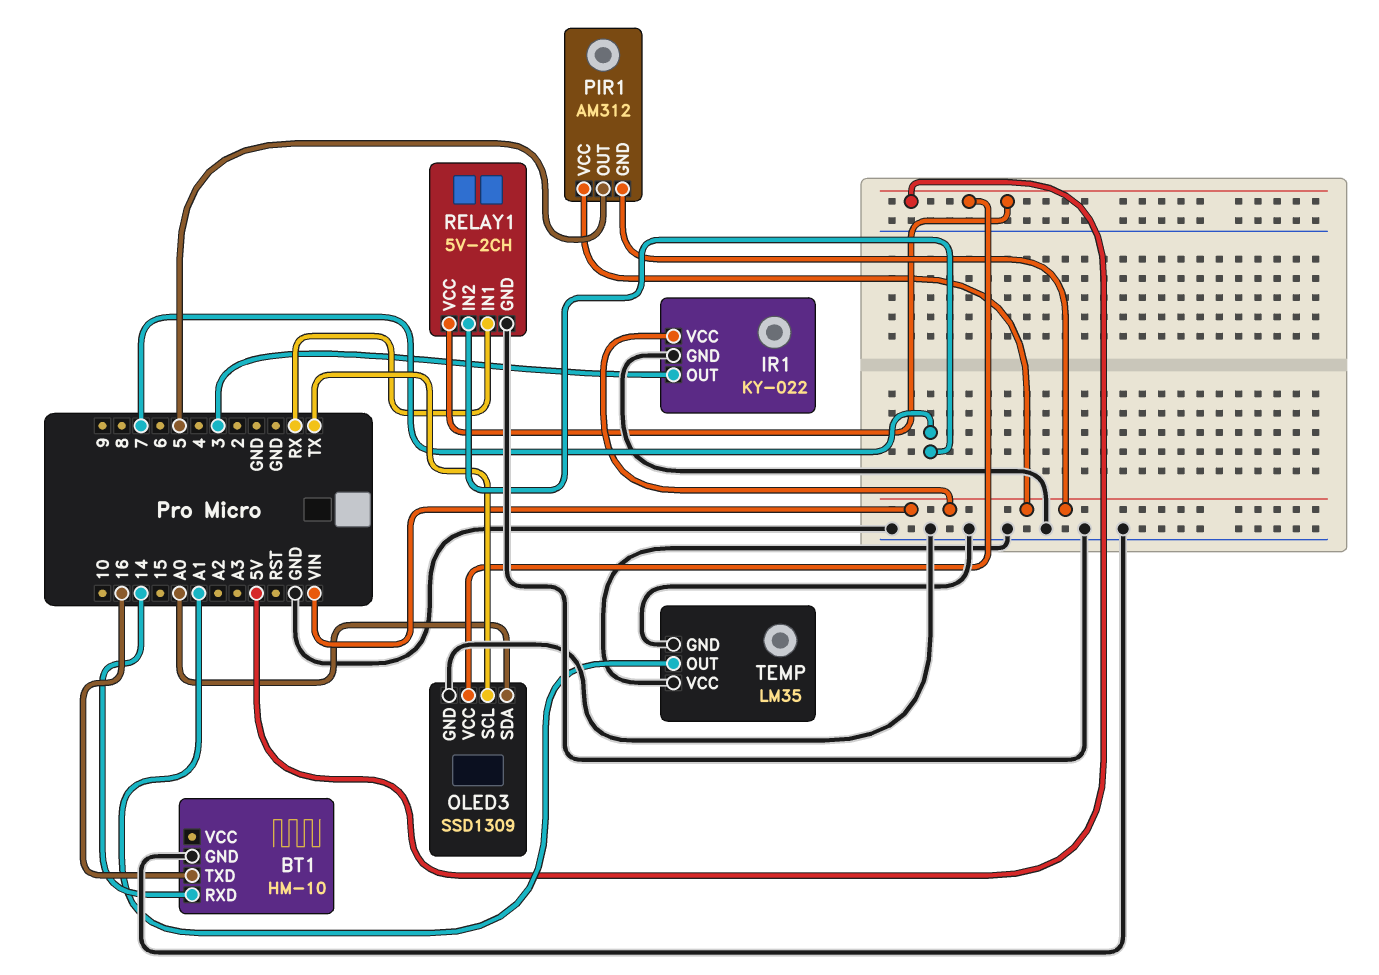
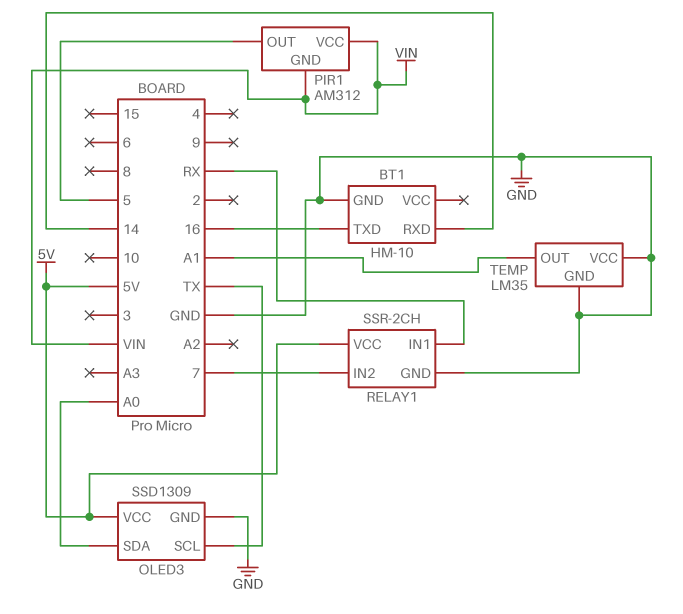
IR1: KY-022 -> none
IR1 pin GND: GND -> none
IR1 pin OUT: 3 -> none
IR1 pin VCC: VIN -> none
RELAY1: 5V-2CH -> SSR-2CH

